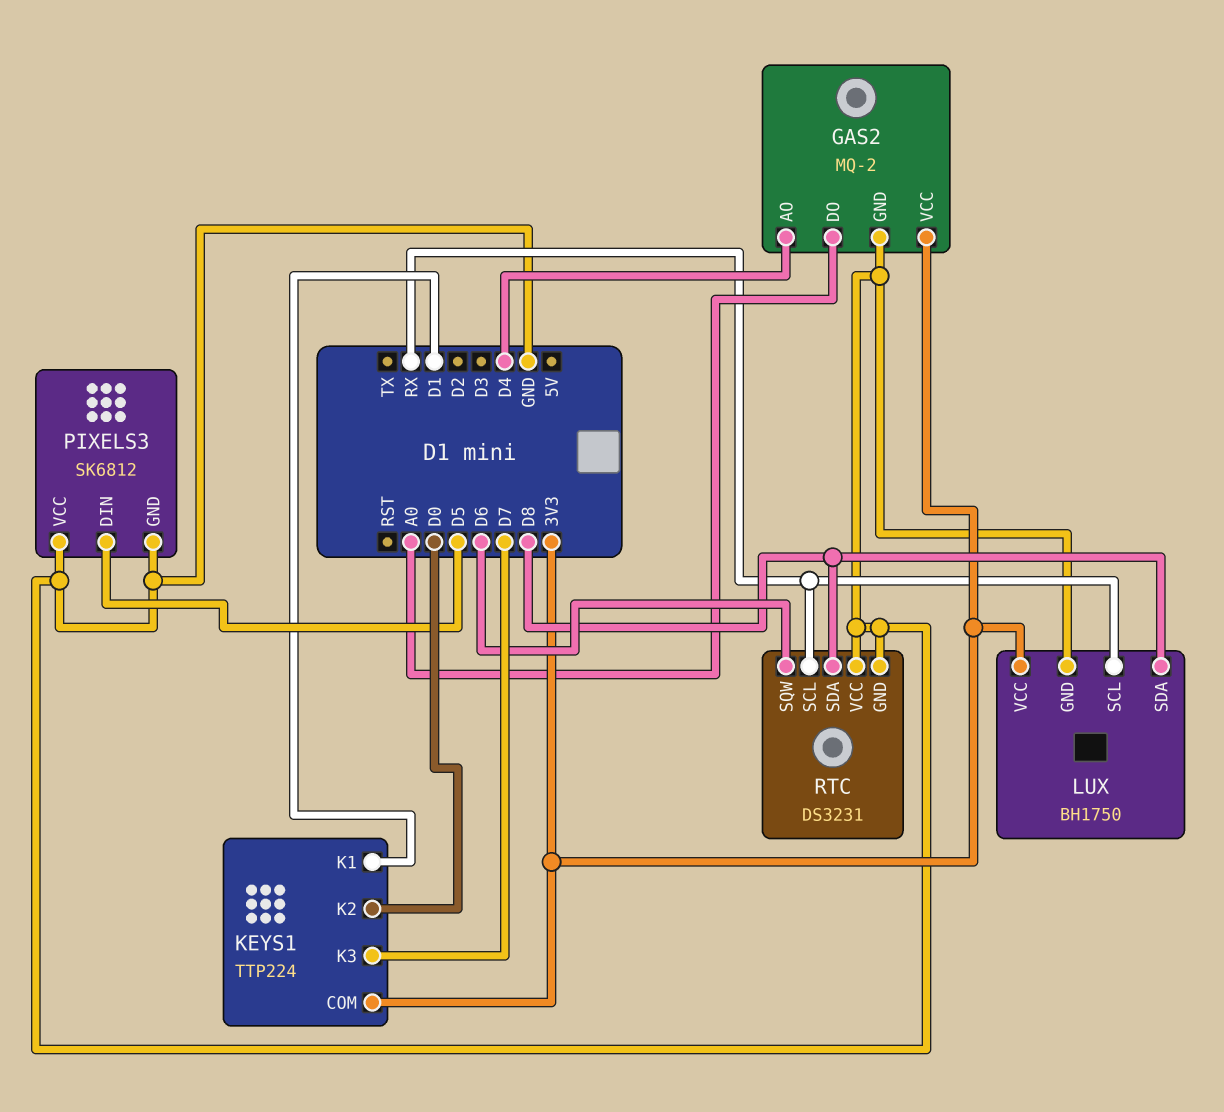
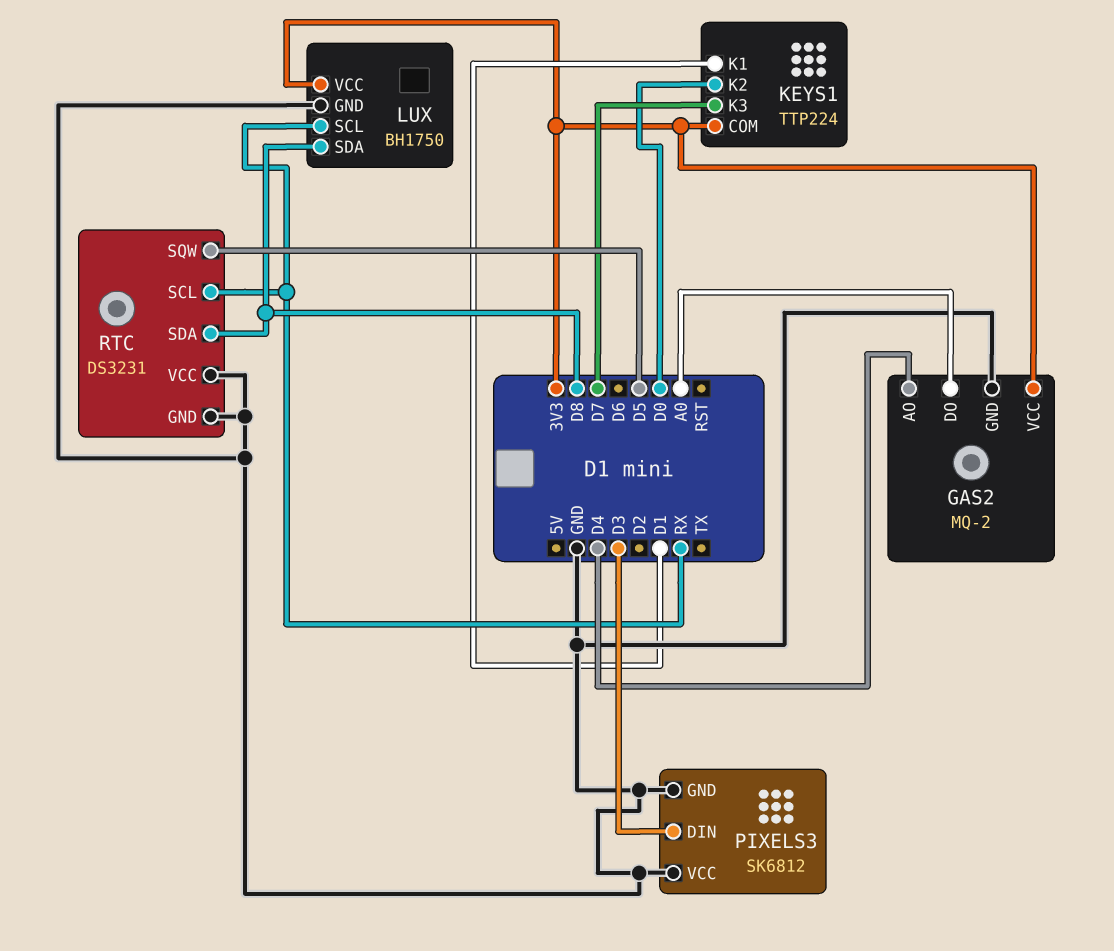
PIXELS3 pin DIN: D5 -> D3
RTC pin SQW: D6 -> D5

